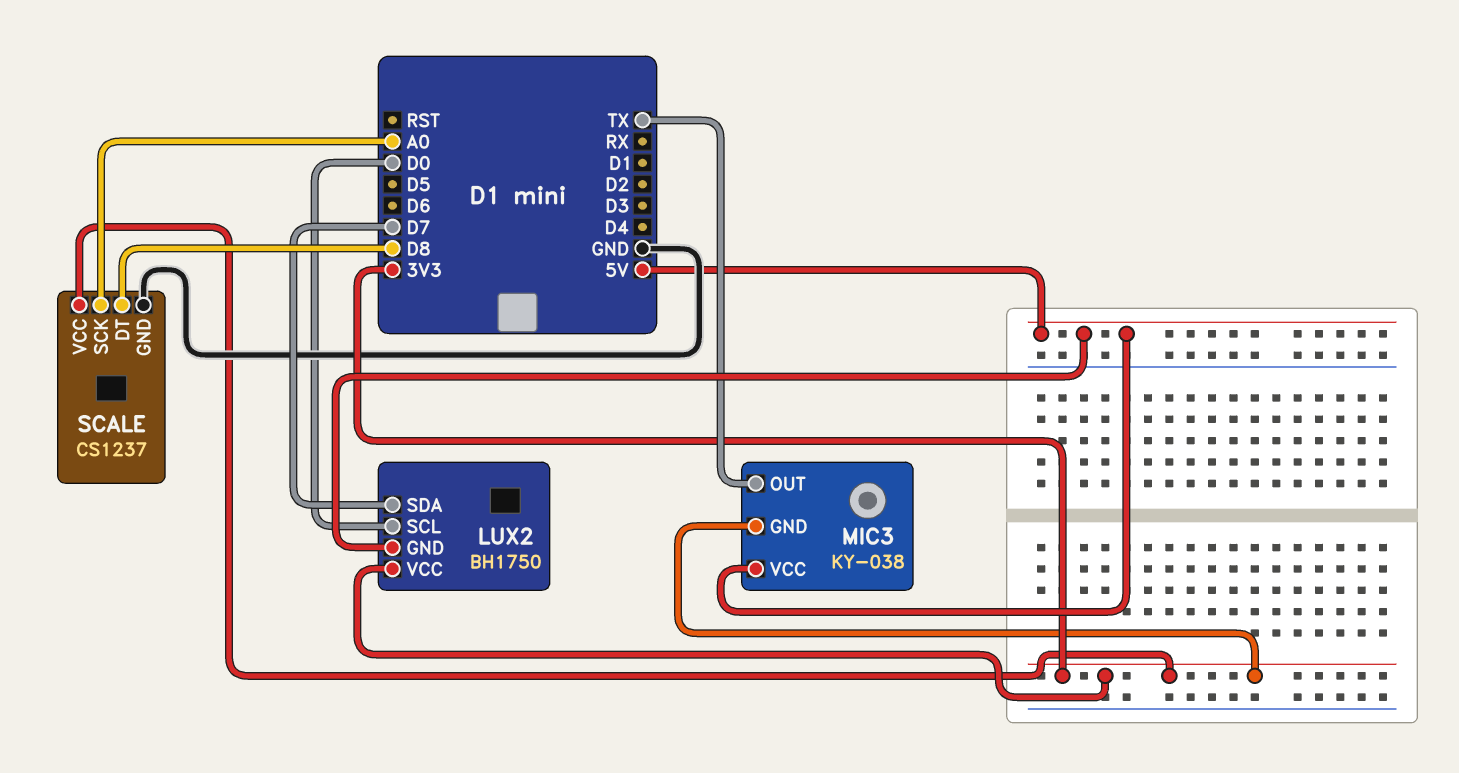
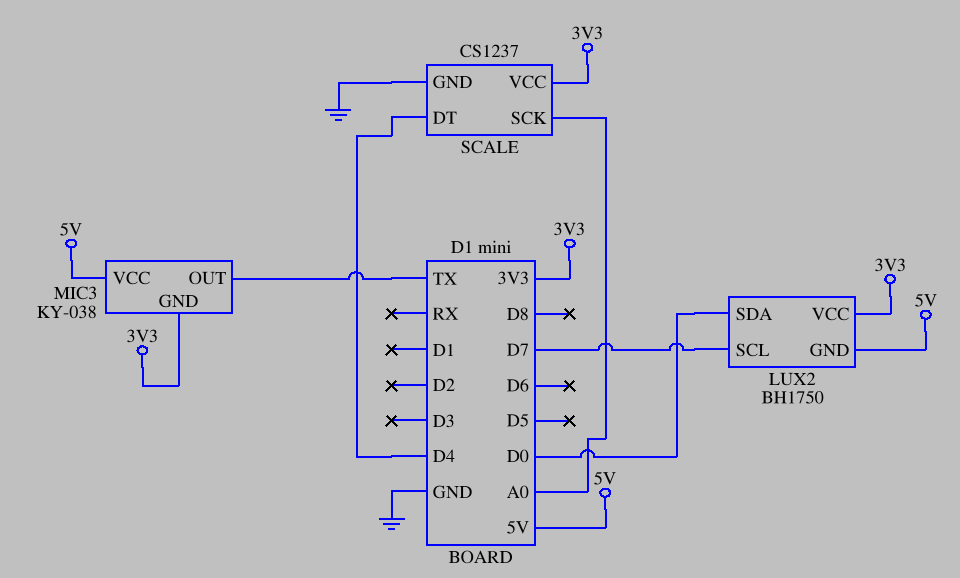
LUX2 pin SCL: D0 -> D7
LUX2 pin SDA: D7 -> D0
SCALE pin DT: D8 -> D4

